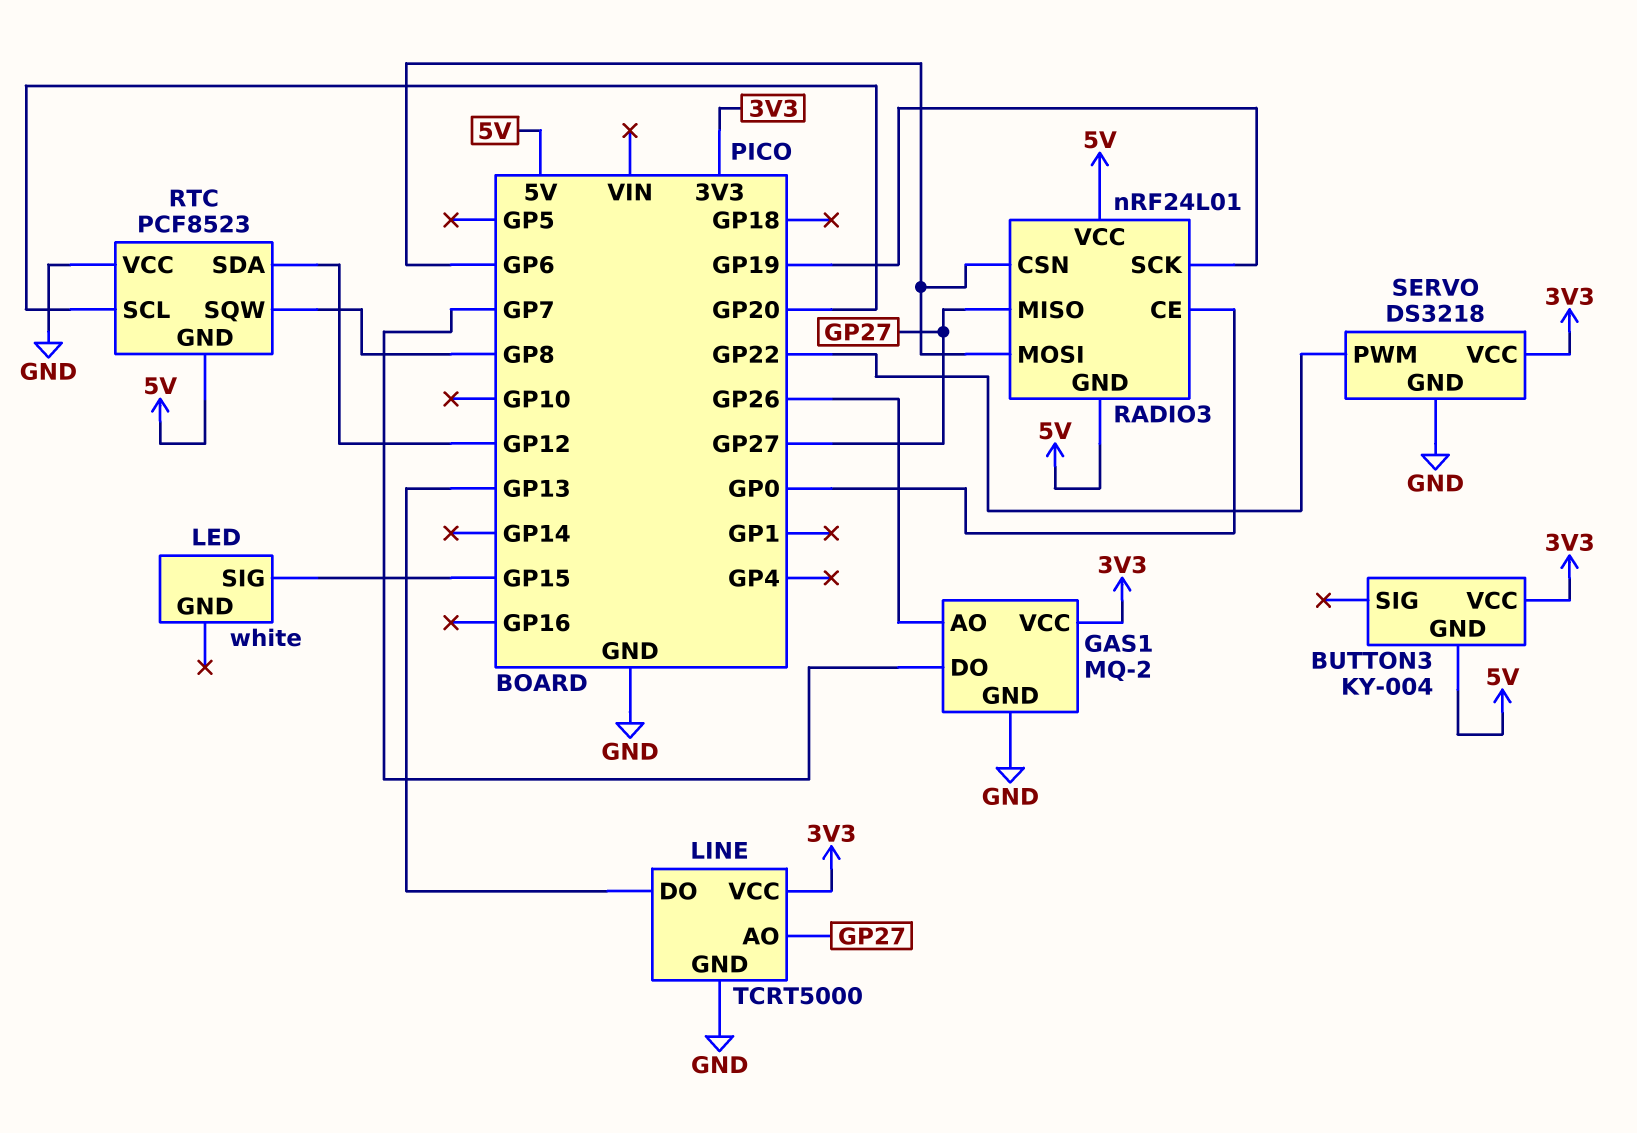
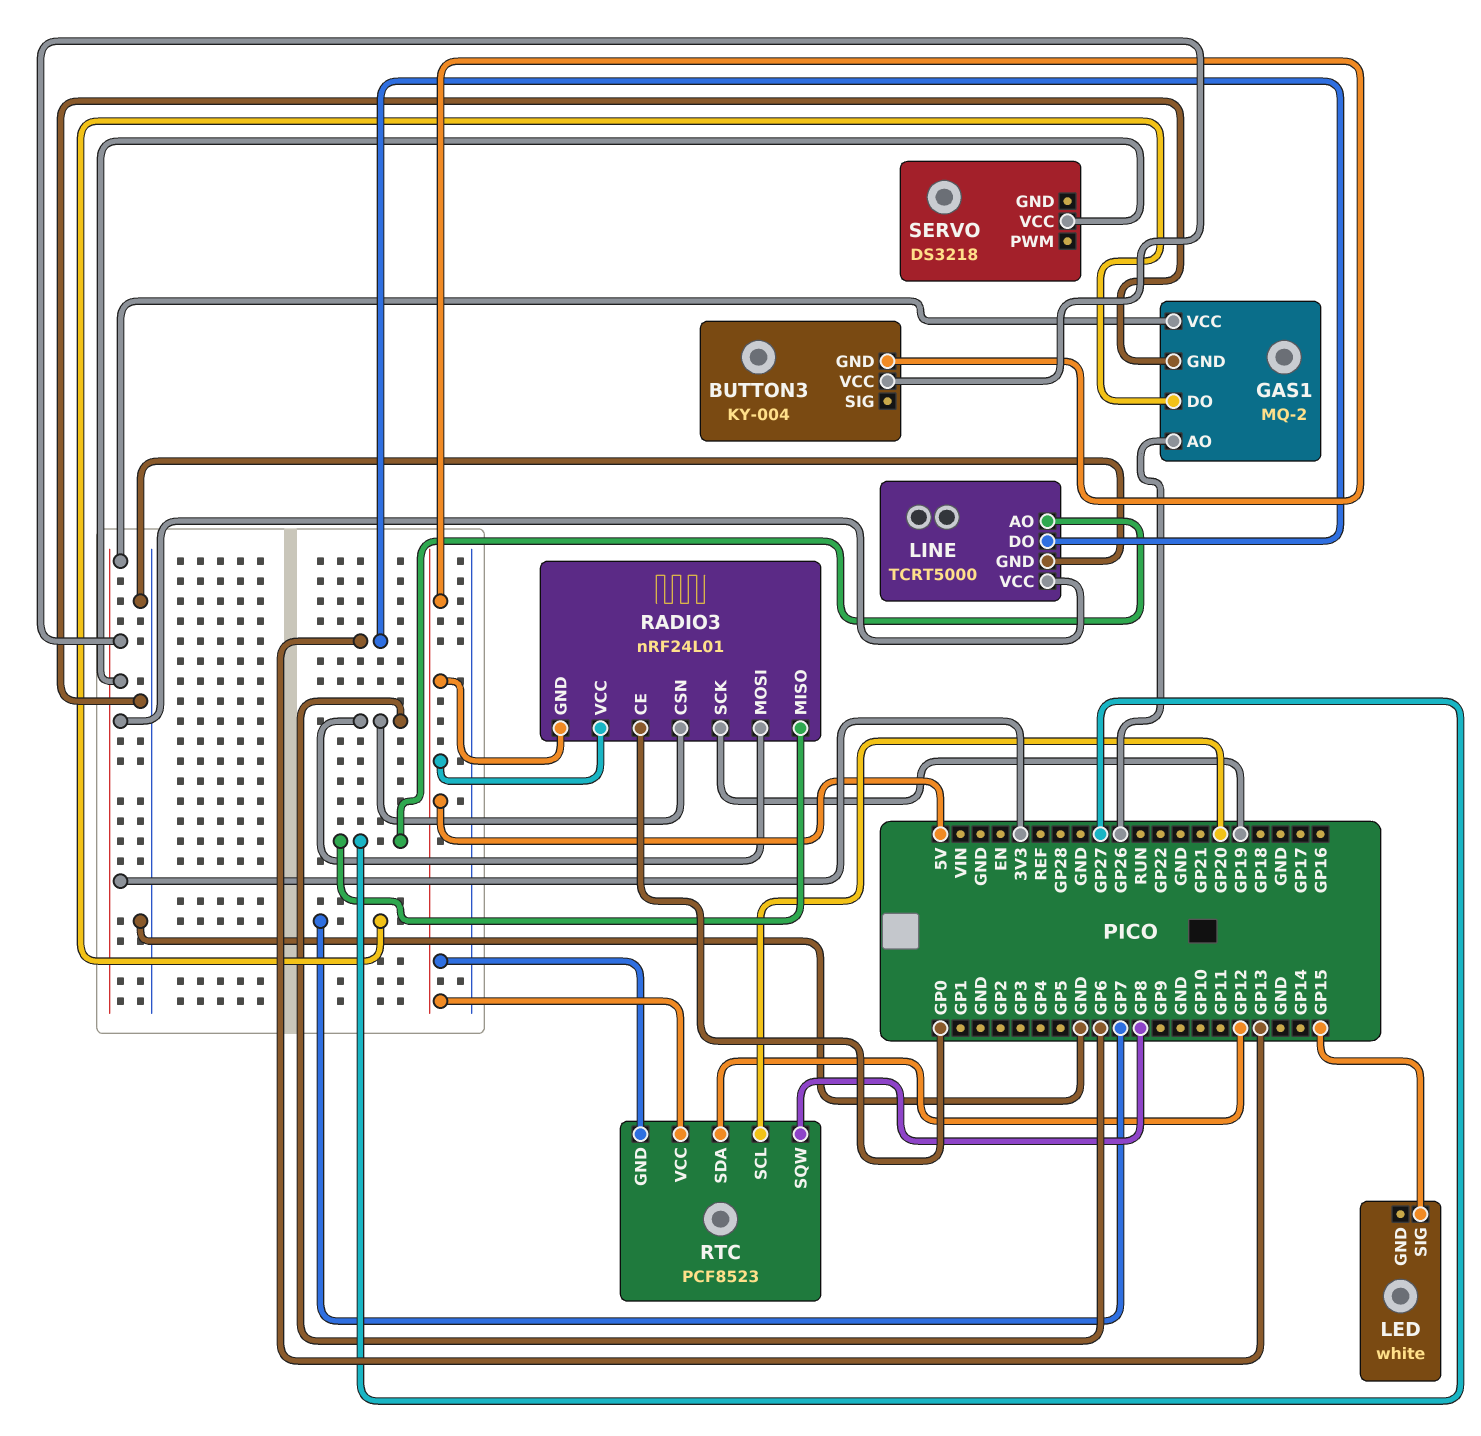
RTC pin VCC: GND -> 5V
SERVO pin GND: GND -> none
SERVO pin PWM: GP22 -> none

